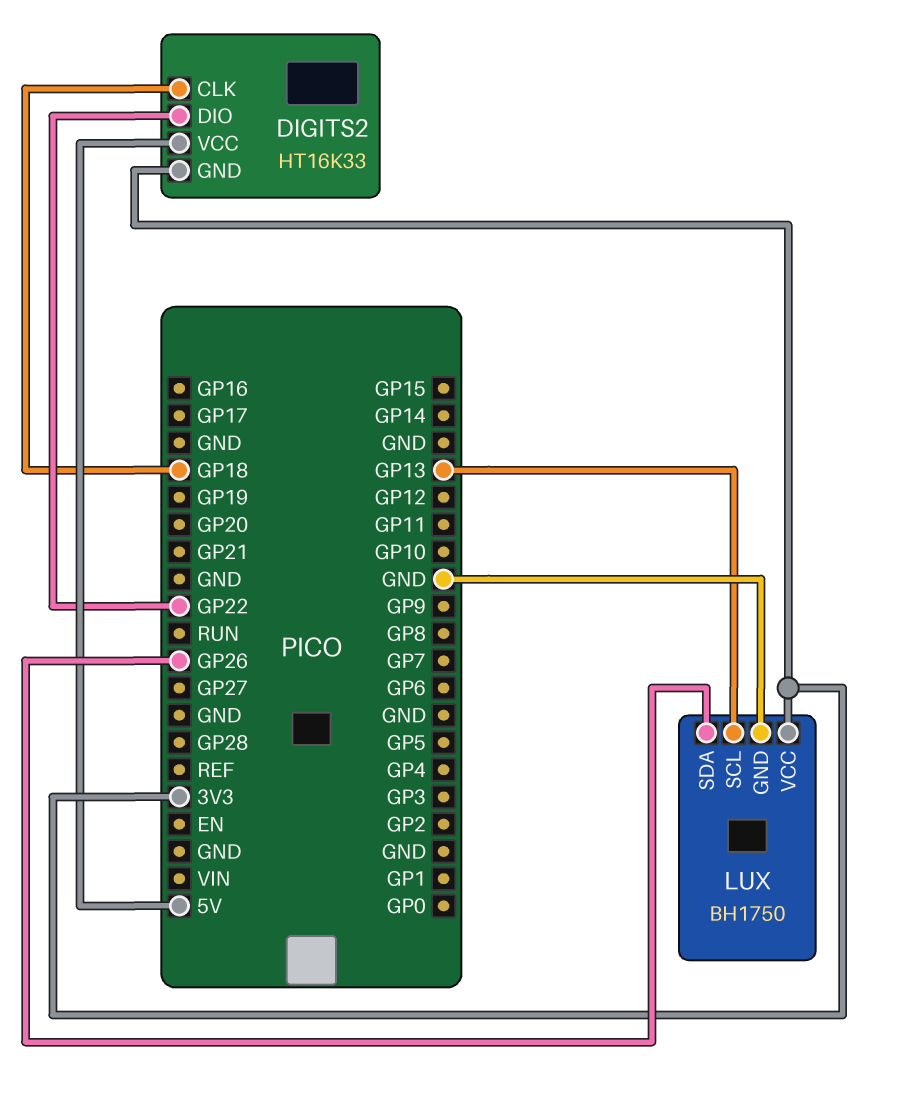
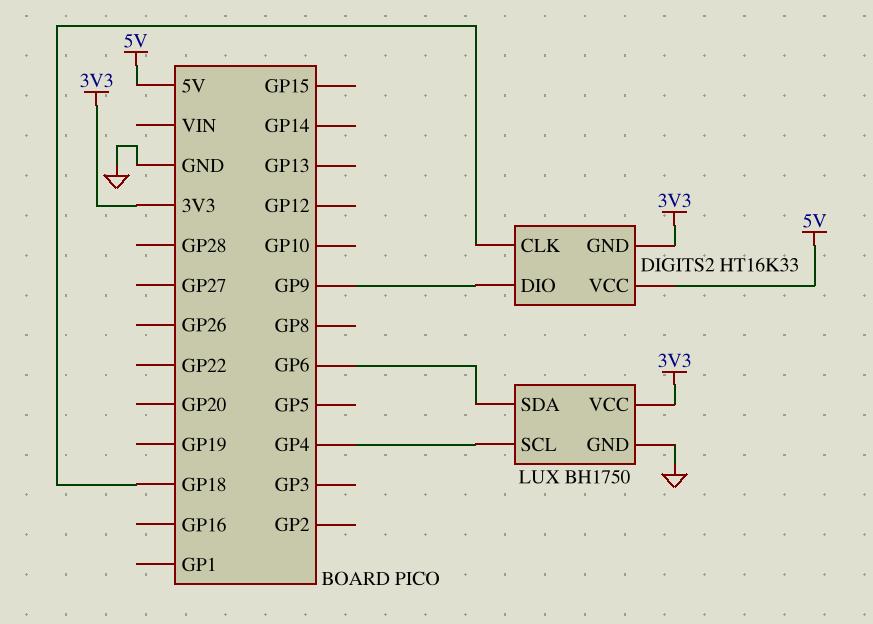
DIGITS2 pin DIO: GP22 -> GP9
LUX pin SCL: GP13 -> GP4
LUX pin SDA: GP26 -> GP6

